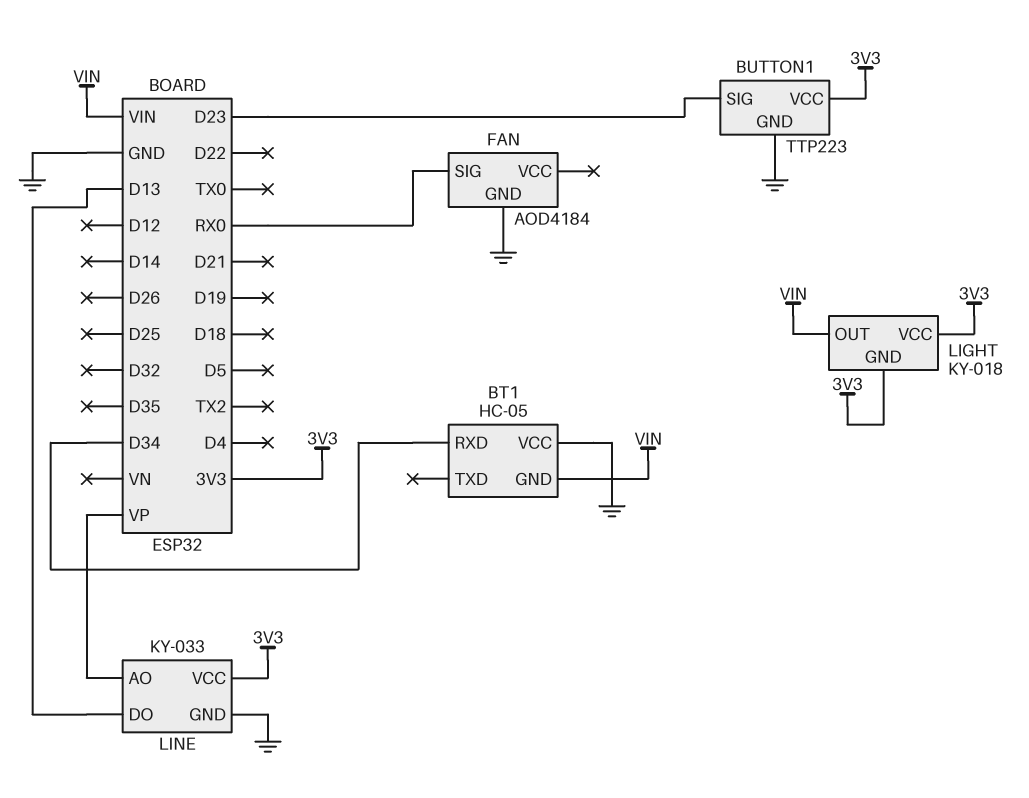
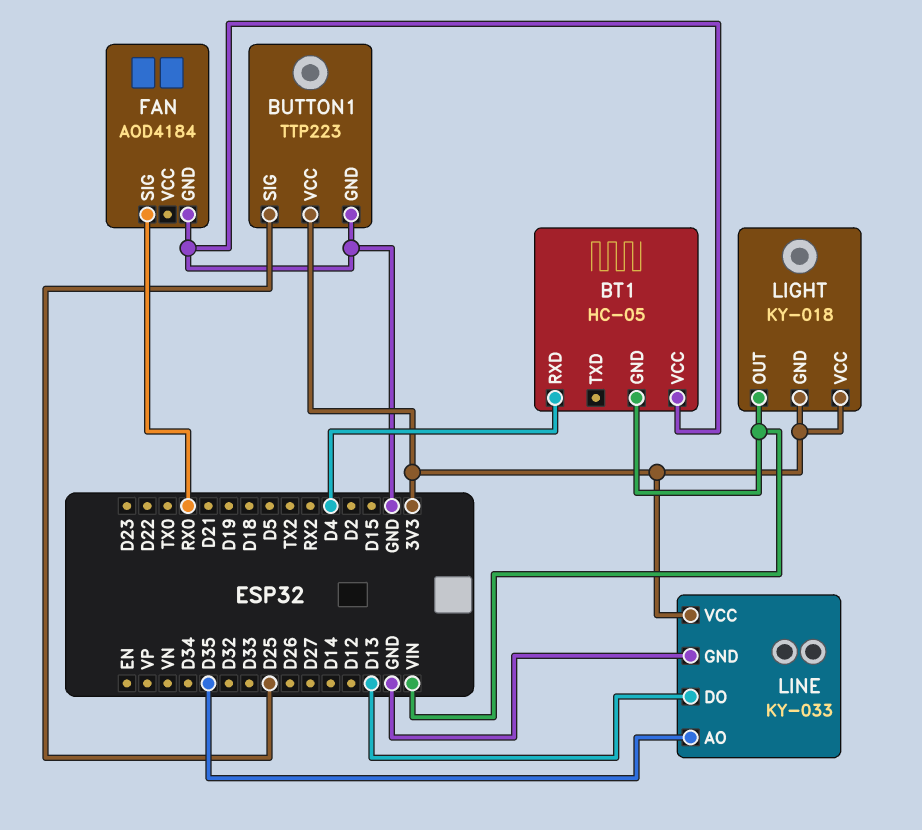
BT1 pin RXD: D34 -> D4
BUTTON1 pin SIG: D23 -> D25
LINE pin AO: VP -> D35

